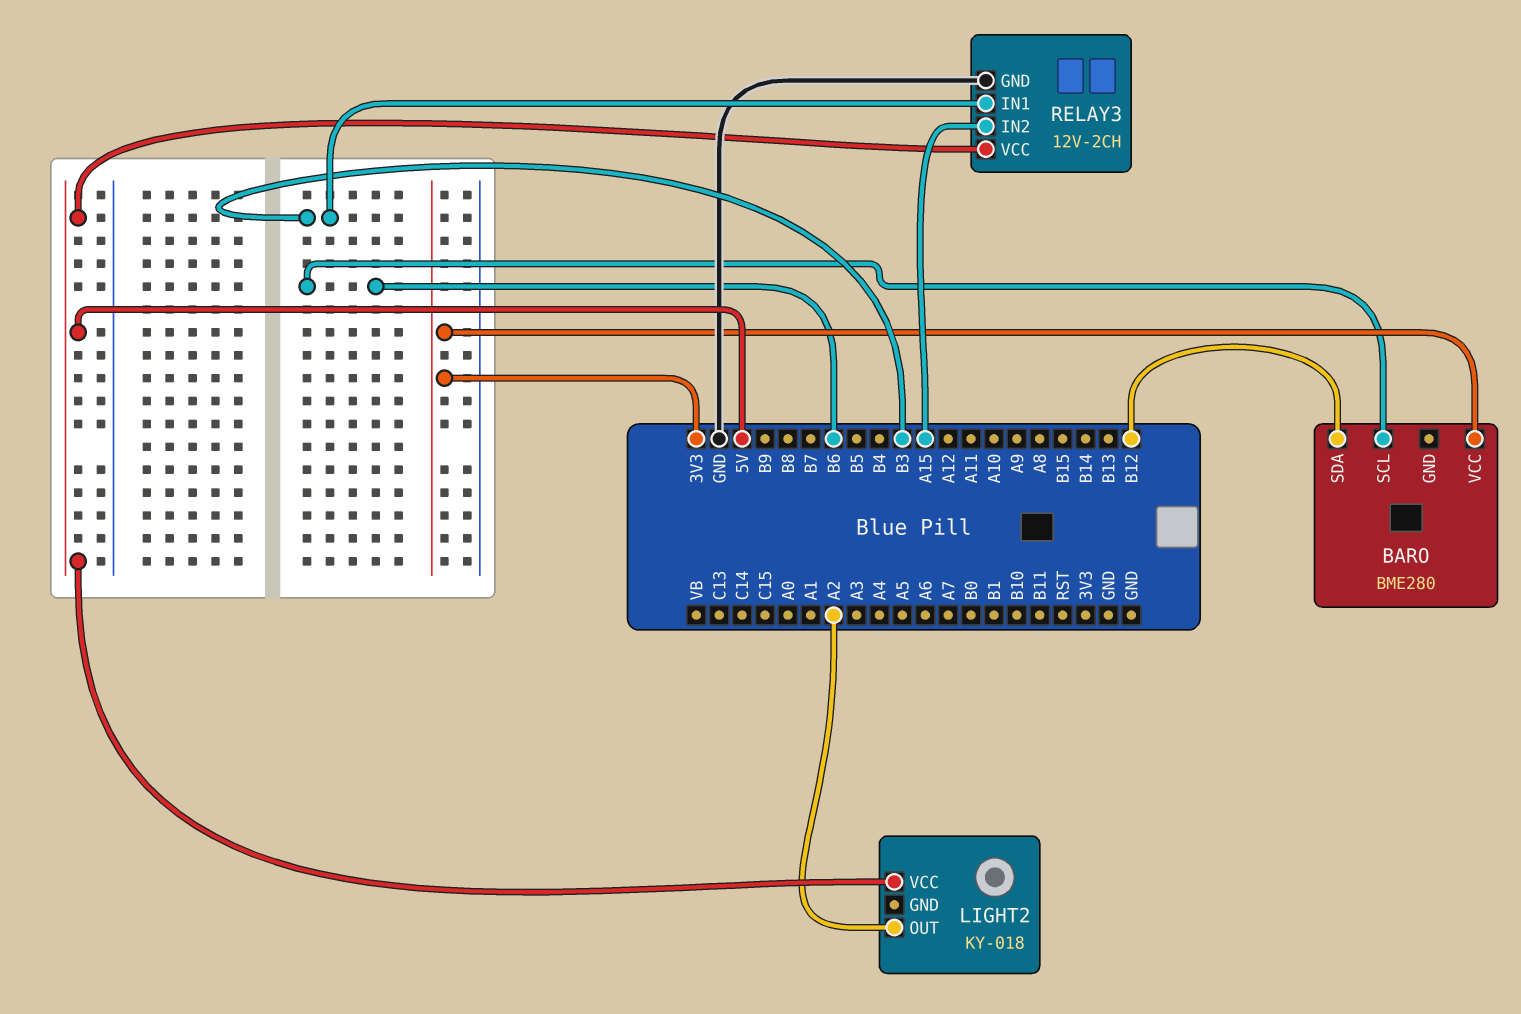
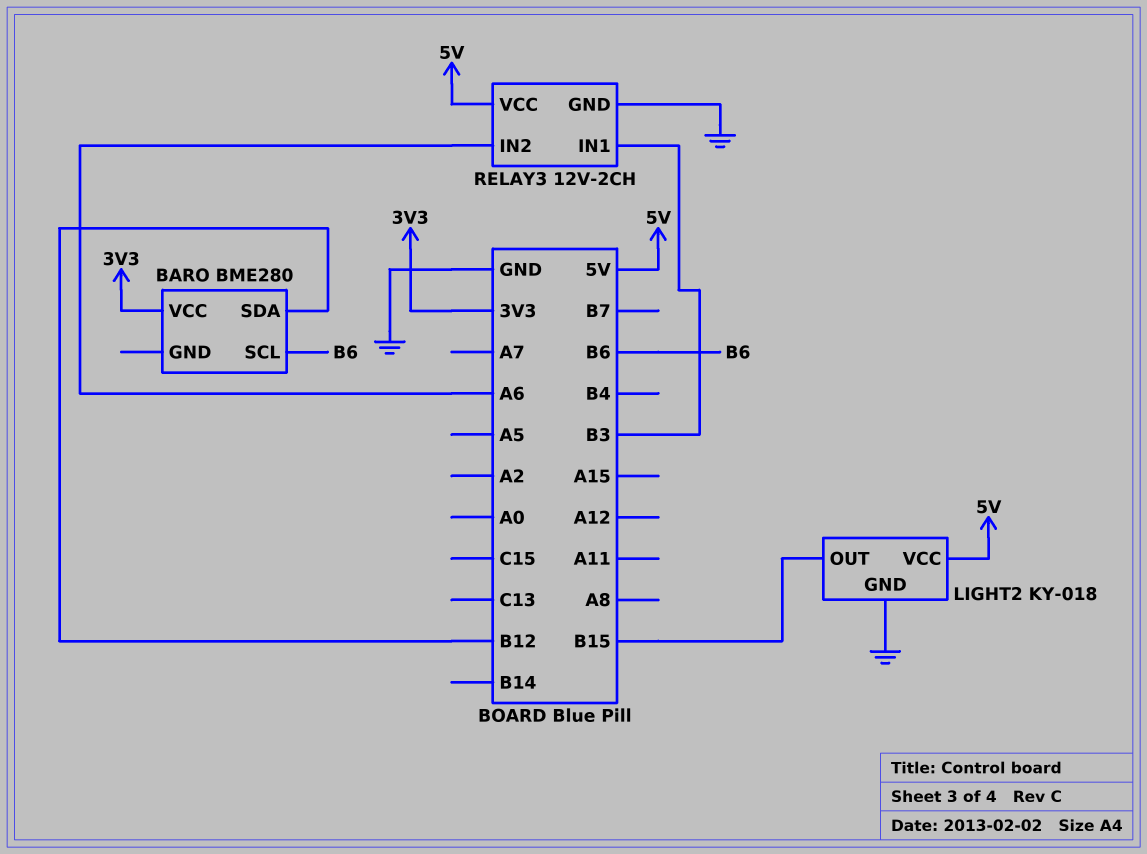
LIGHT2 pin GND: none -> GND
LIGHT2 pin OUT: A2 -> B15
RELAY3 pin IN2: A15 -> A6

